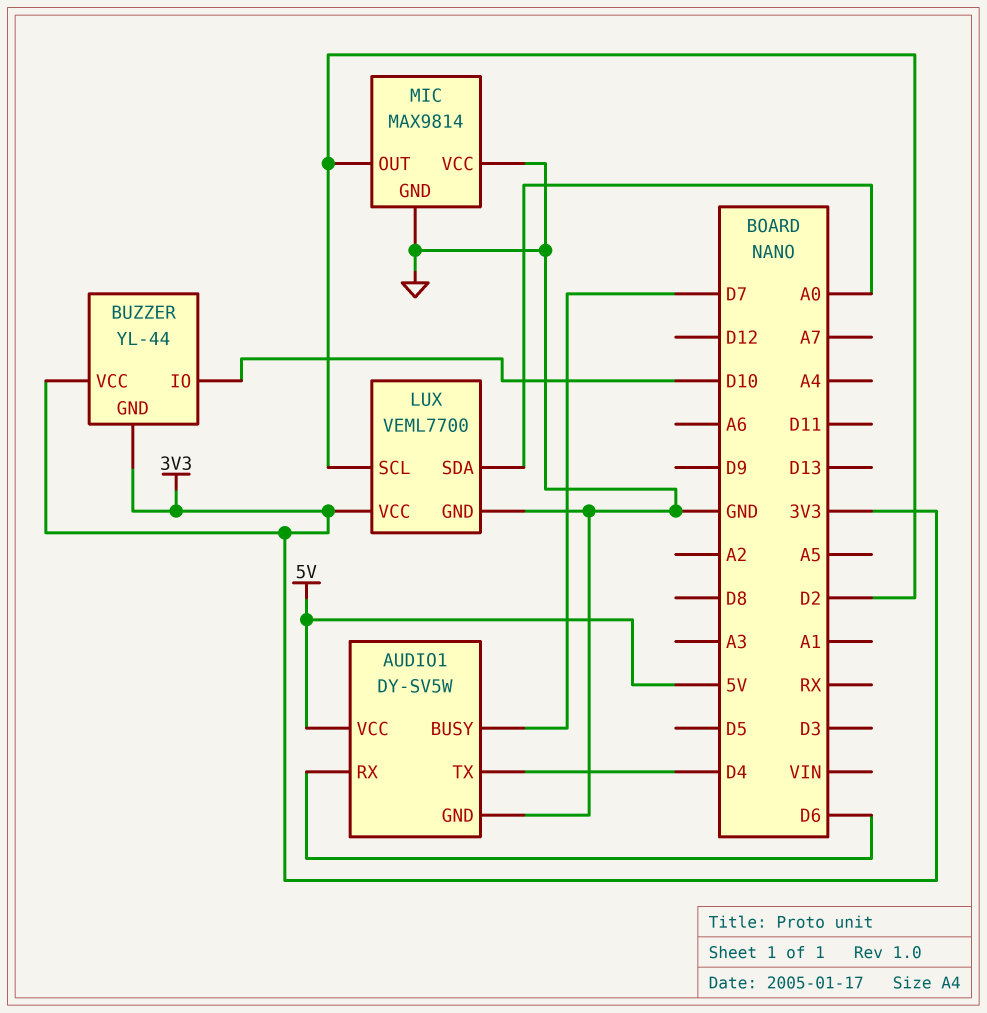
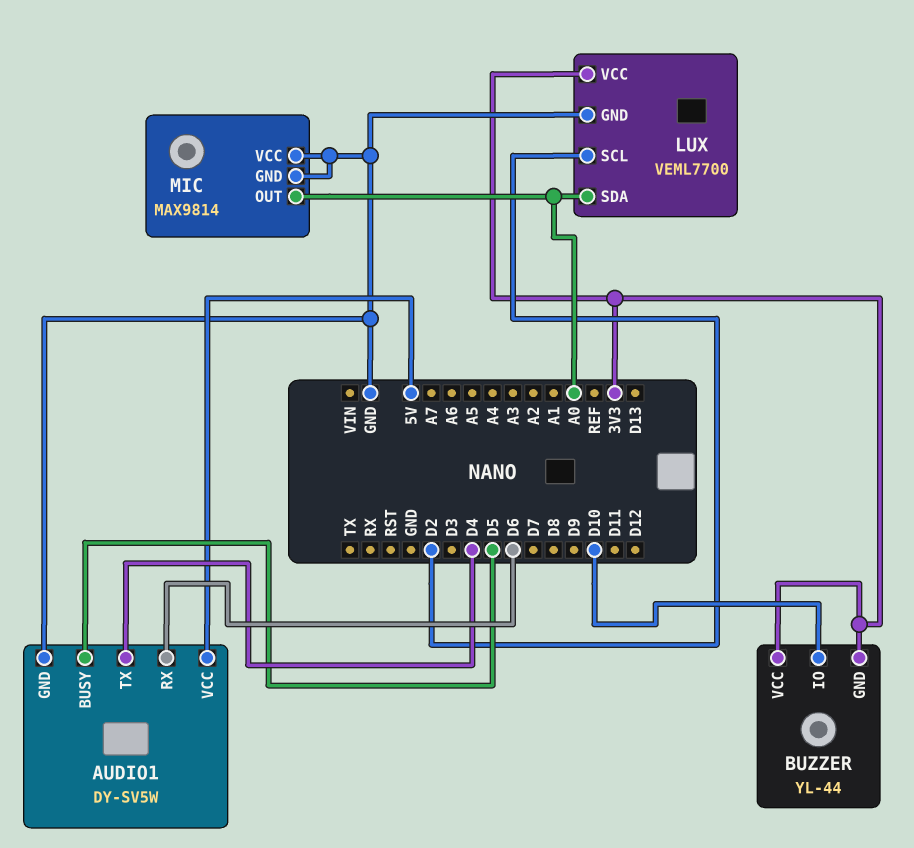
AUDIO1 pin BUSY: D7 -> D5
MIC pin OUT: D2 -> A0

